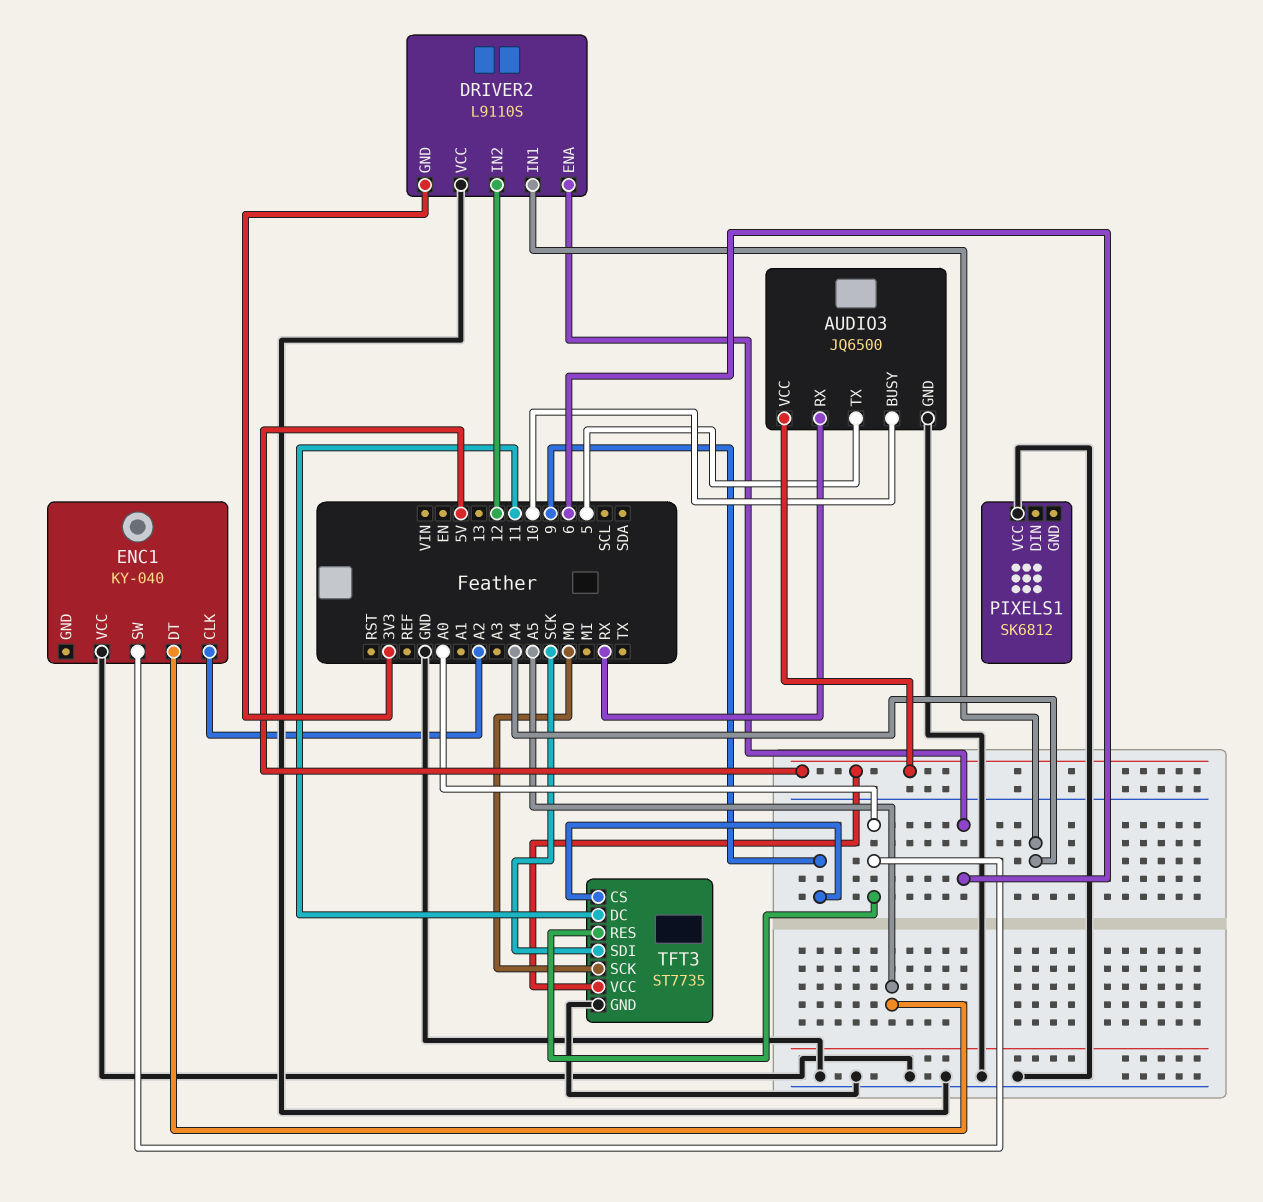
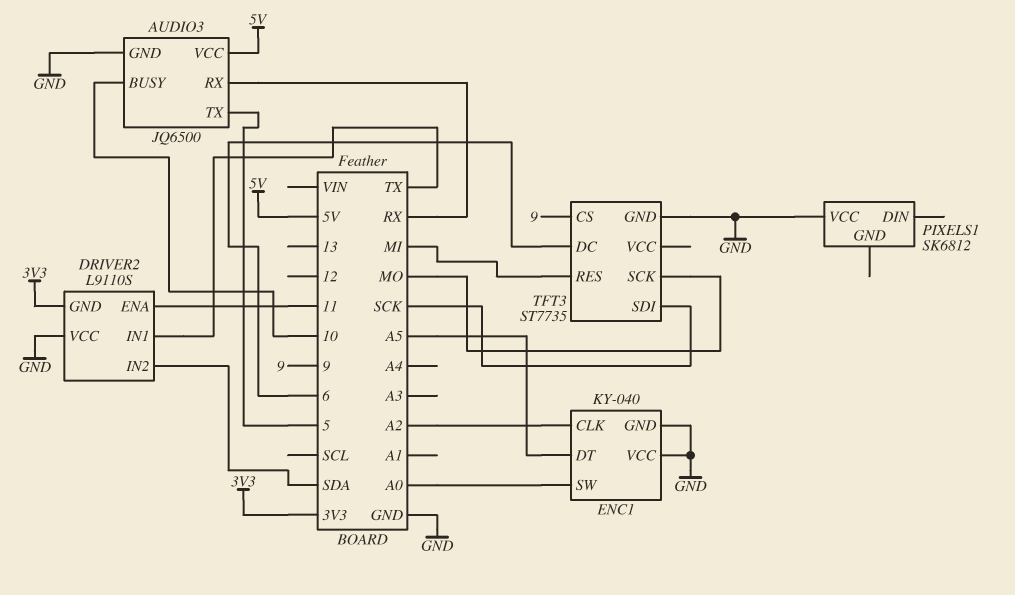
DRIVER2 pin ENA: 6 -> 11
DRIVER2 pin IN1: A4 -> TX
DRIVER2 pin IN2: 12 -> SDA
ENC1 pin GND: none -> GND
TFT3 pin DC: 11 -> 6
TFT3 pin RES: A0 -> MI
TFT3 pin VCC: 5V -> none

